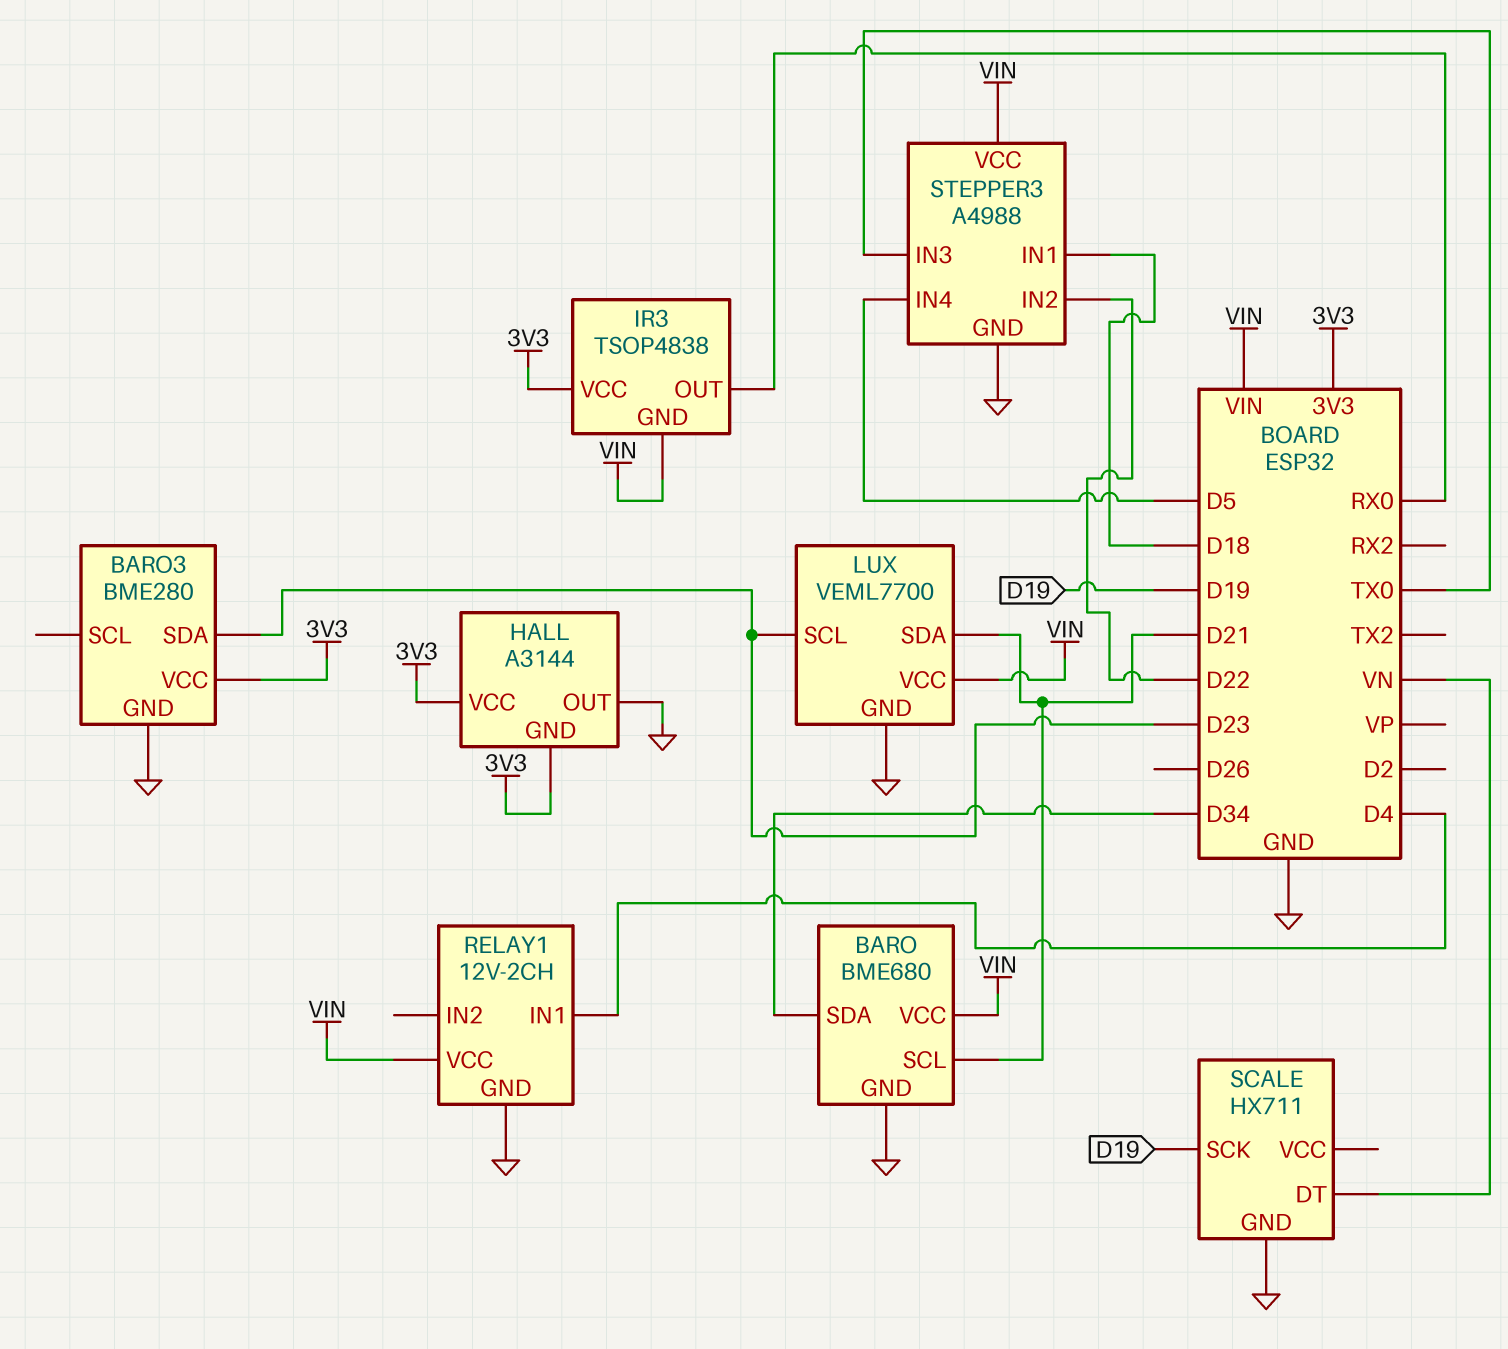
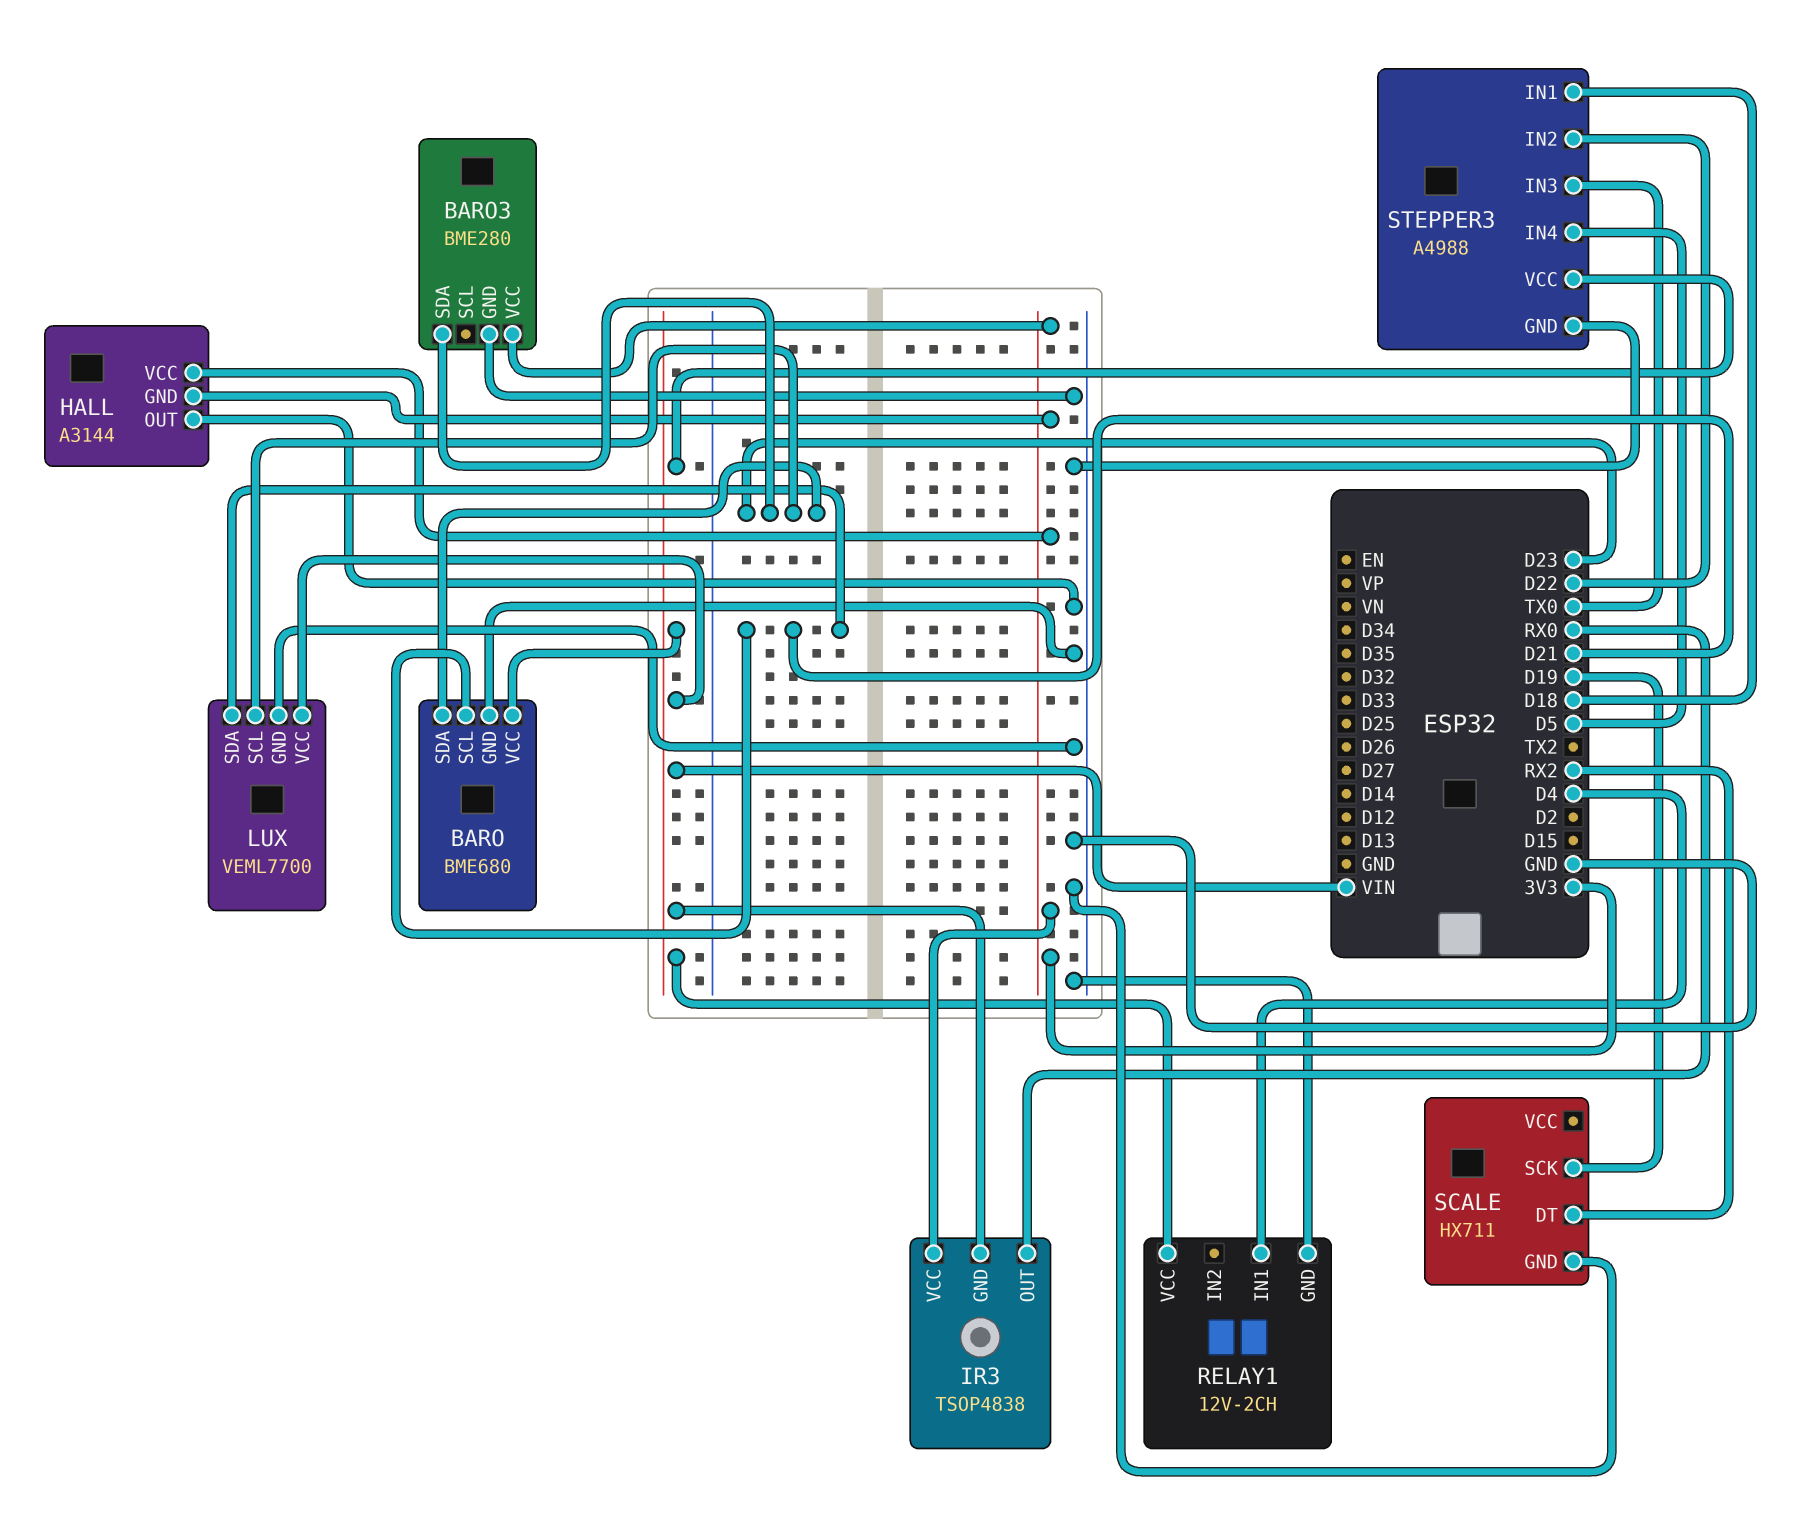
BARO pin SDA: D34 -> D23
SCALE pin DT: VN -> RX2

